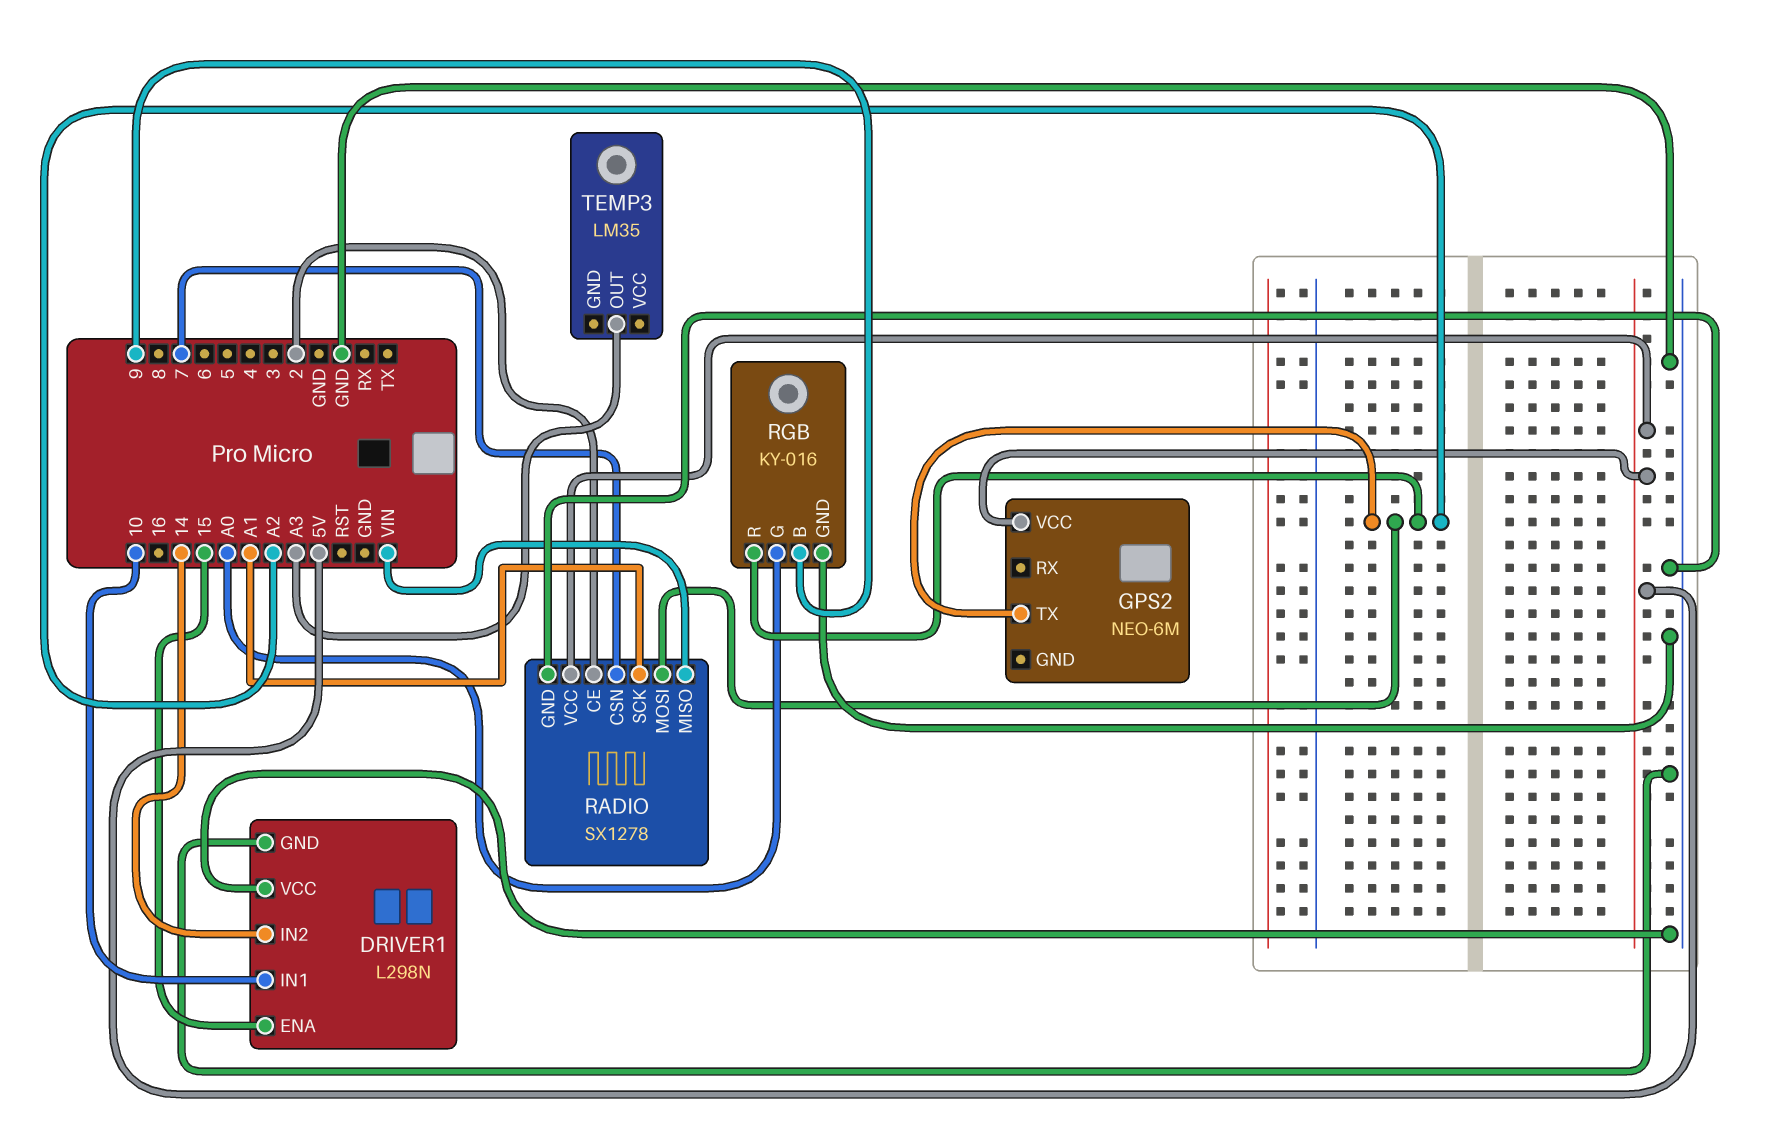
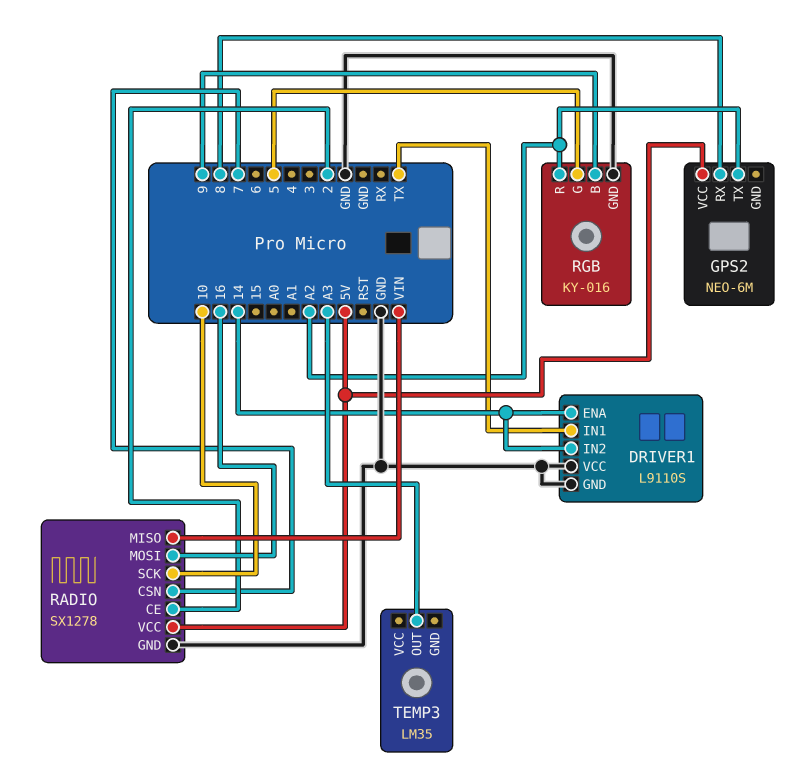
DRIVER1: L298N -> L9110S
DRIVER1 pin ENA: 15 -> 14
DRIVER1 pin IN1: 10 -> TX
GPS2 pin RX: none -> 8
RADIO pin MOSI: A2 -> 16
RADIO pin SCK: A1 -> 10
RGB pin G: A0 -> 5

